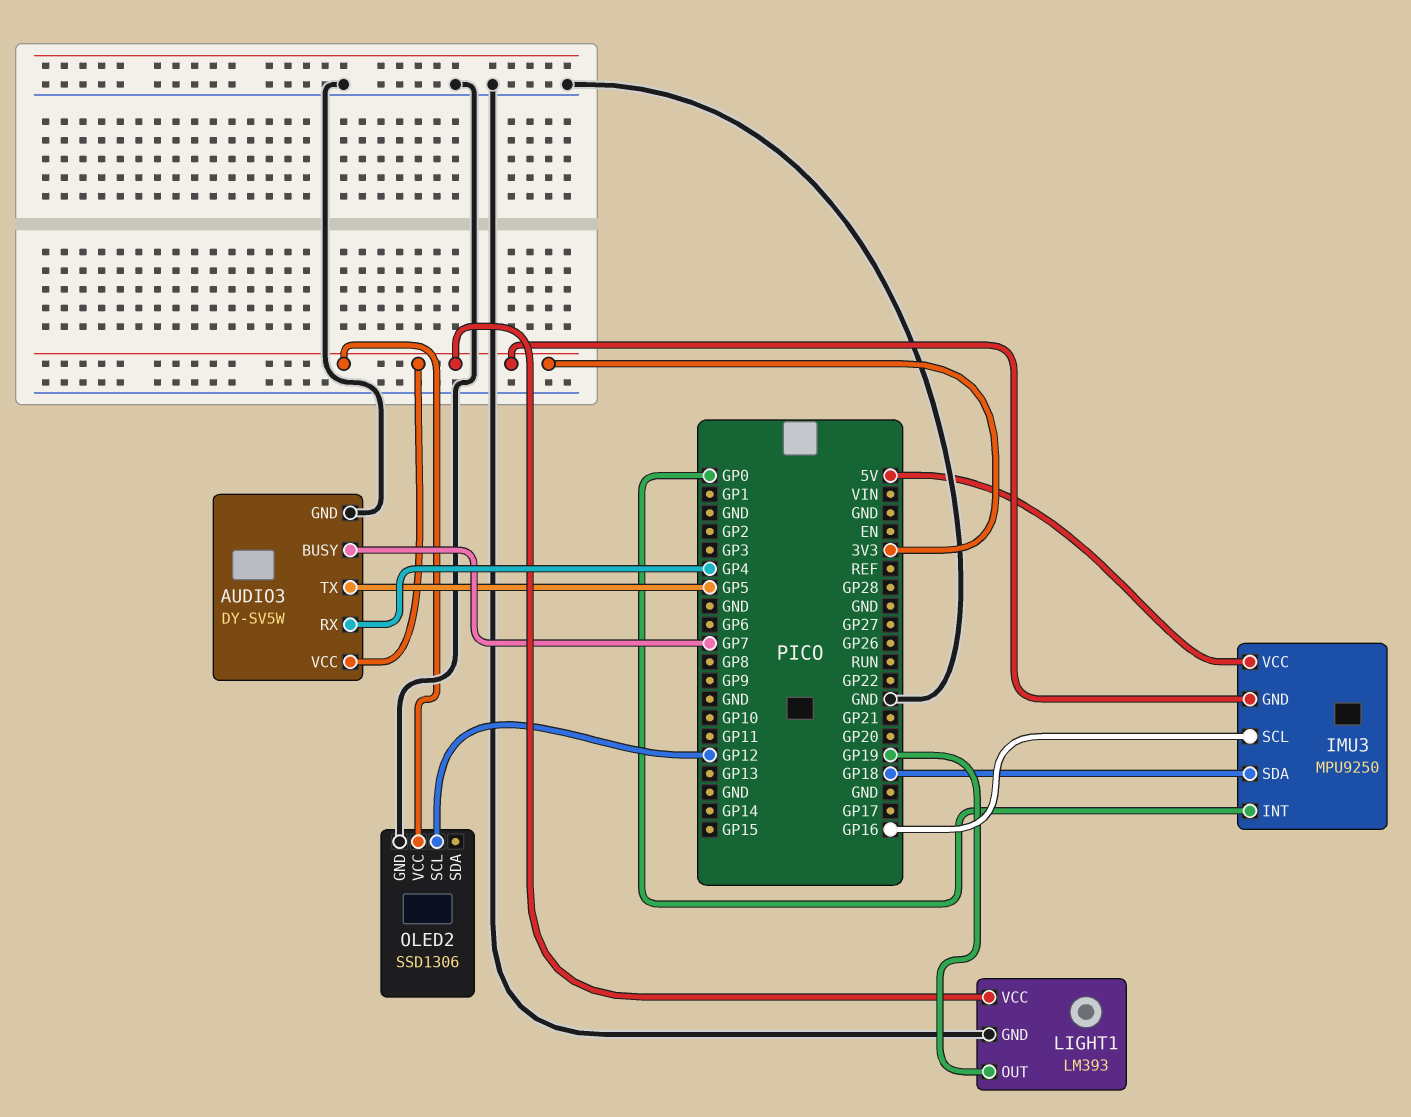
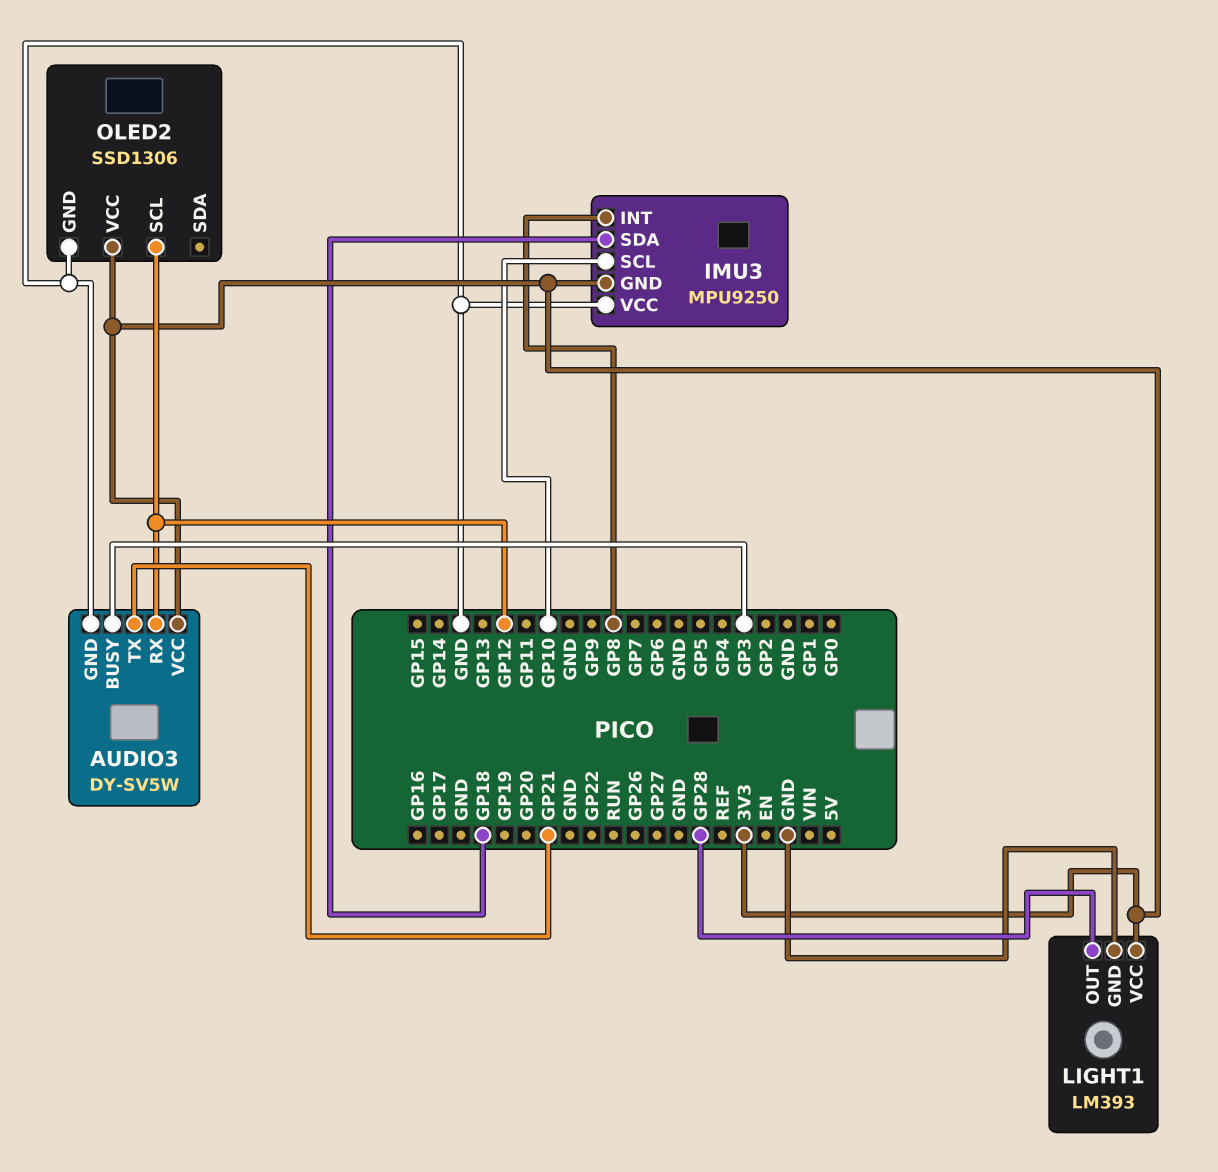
AUDIO3 pin BUSY: GP7 -> GP3
AUDIO3 pin RX: GP4 -> GP12
AUDIO3 pin TX: GP5 -> GP21
IMU3 pin INT: GP0 -> GP8
IMU3 pin SCL: GP16 -> GP10
IMU3 pin VCC: 5V -> GND
LIGHT1 pin OUT: GP19 -> GP28

